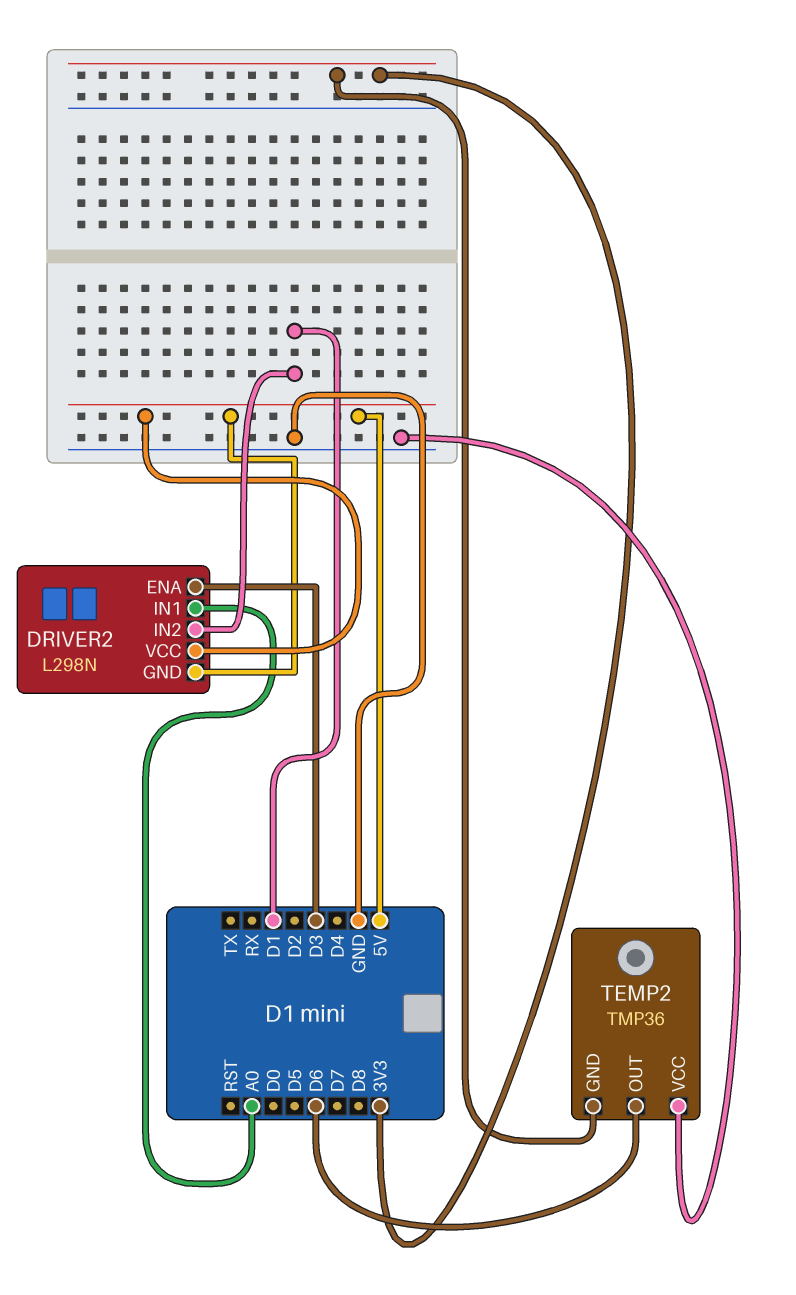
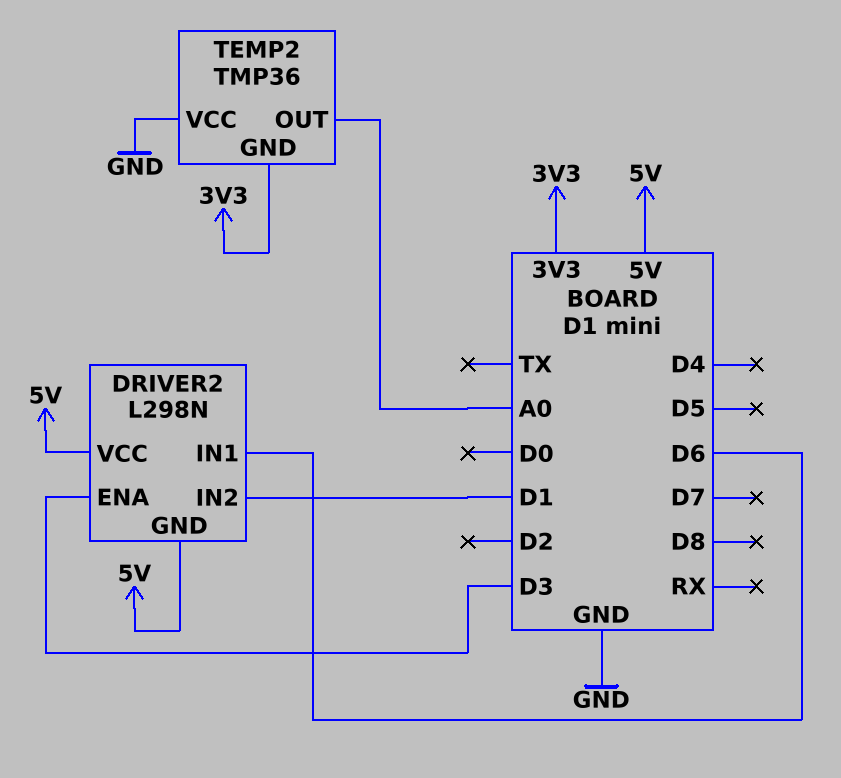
DRIVER2 pin IN1: A0 -> D6
TEMP2 pin OUT: D6 -> A0

